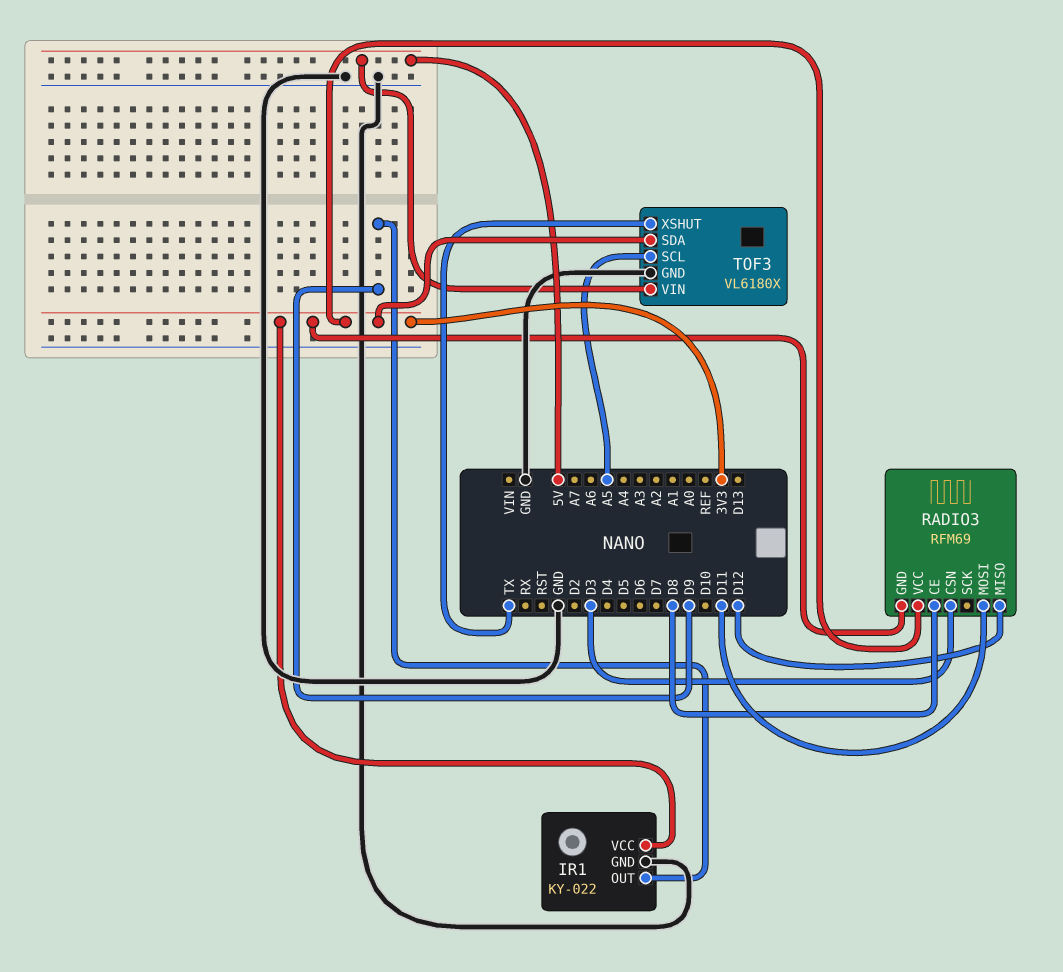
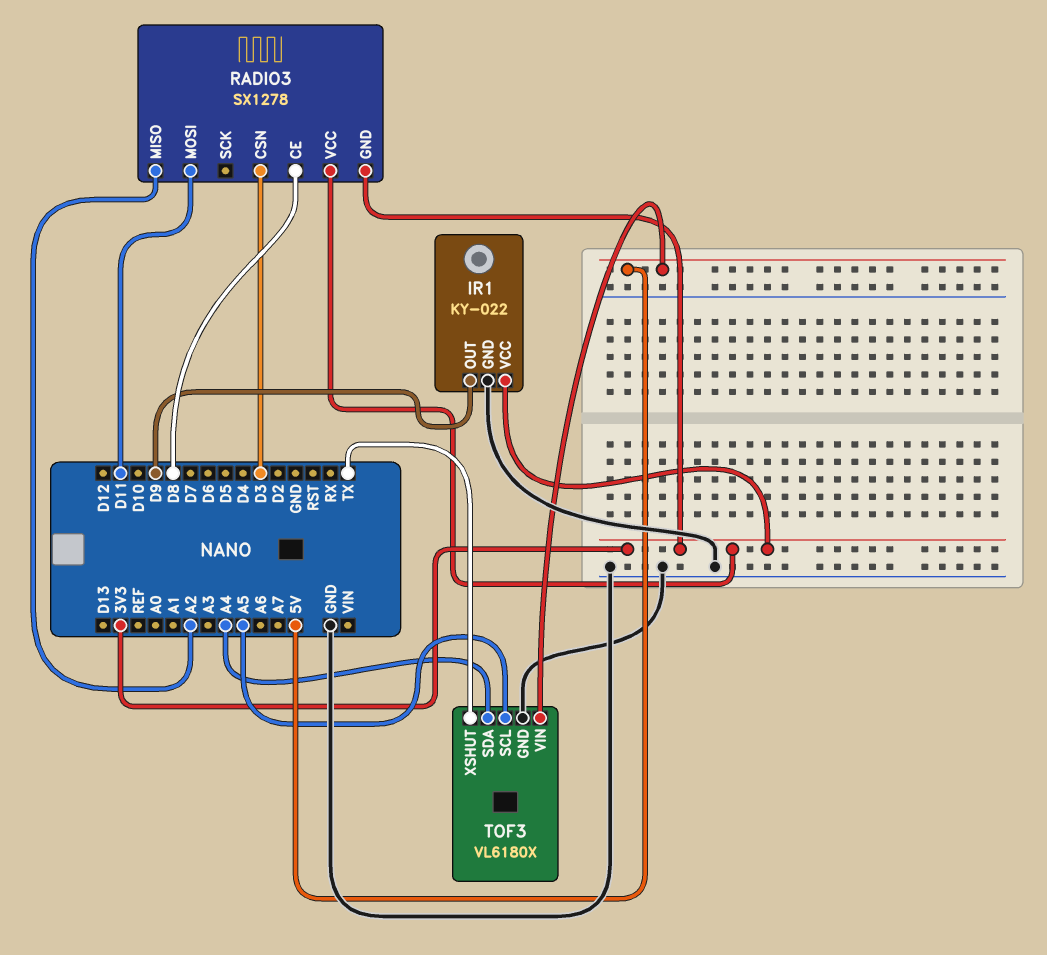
RADIO3: RFM69 -> SX1278
RADIO3 pin MISO: D12 -> A2
TOF3 pin SDA: 3V3 -> A4

